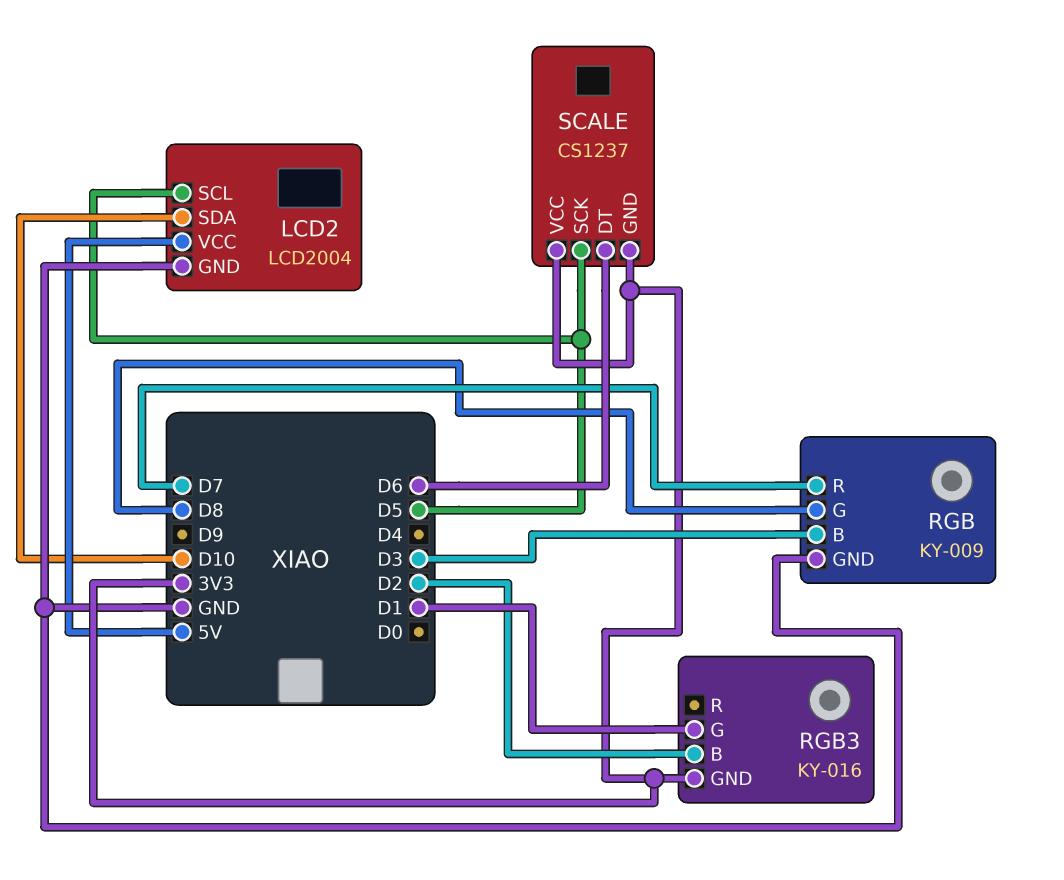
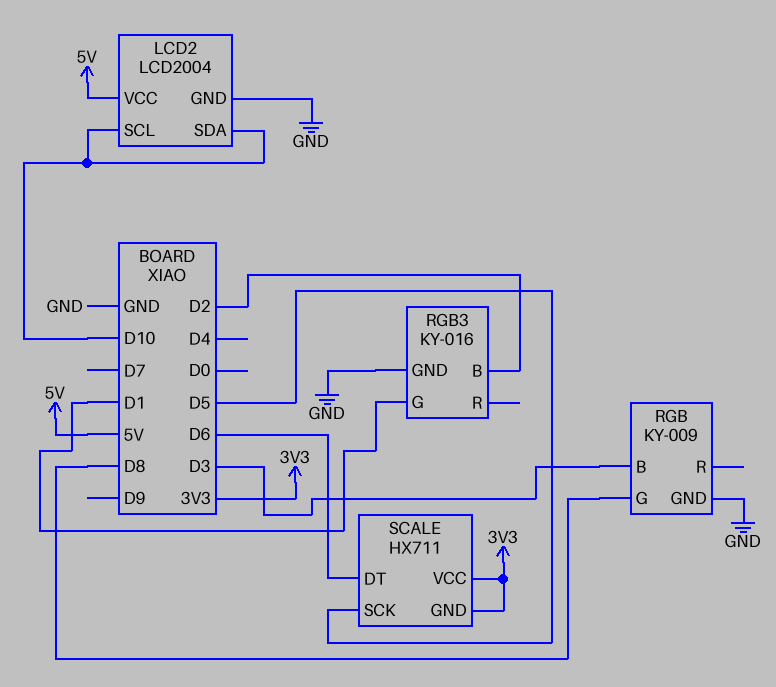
LCD2 pin SCL: D5 -> D10
RGB pin R: D7 -> none
RGB3 pin GND: 3V3 -> GND
SCALE: CS1237 -> HX711

